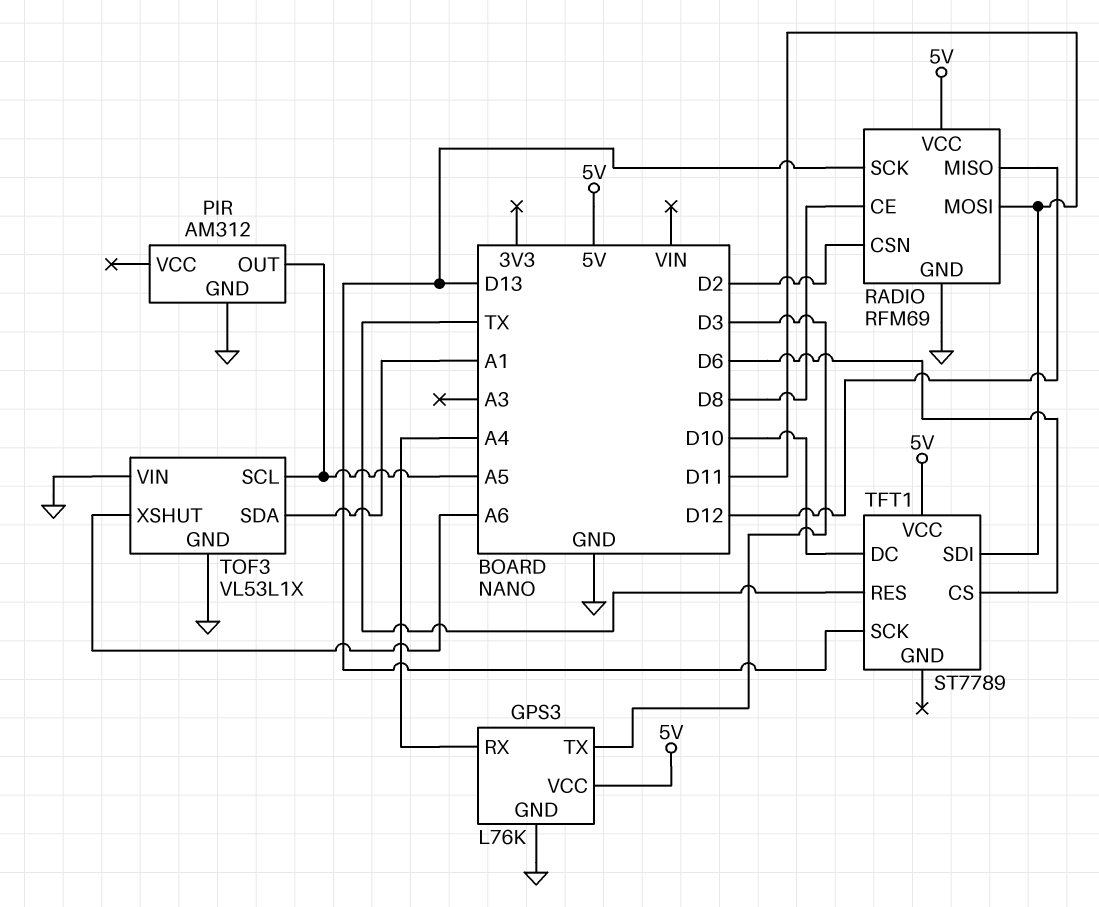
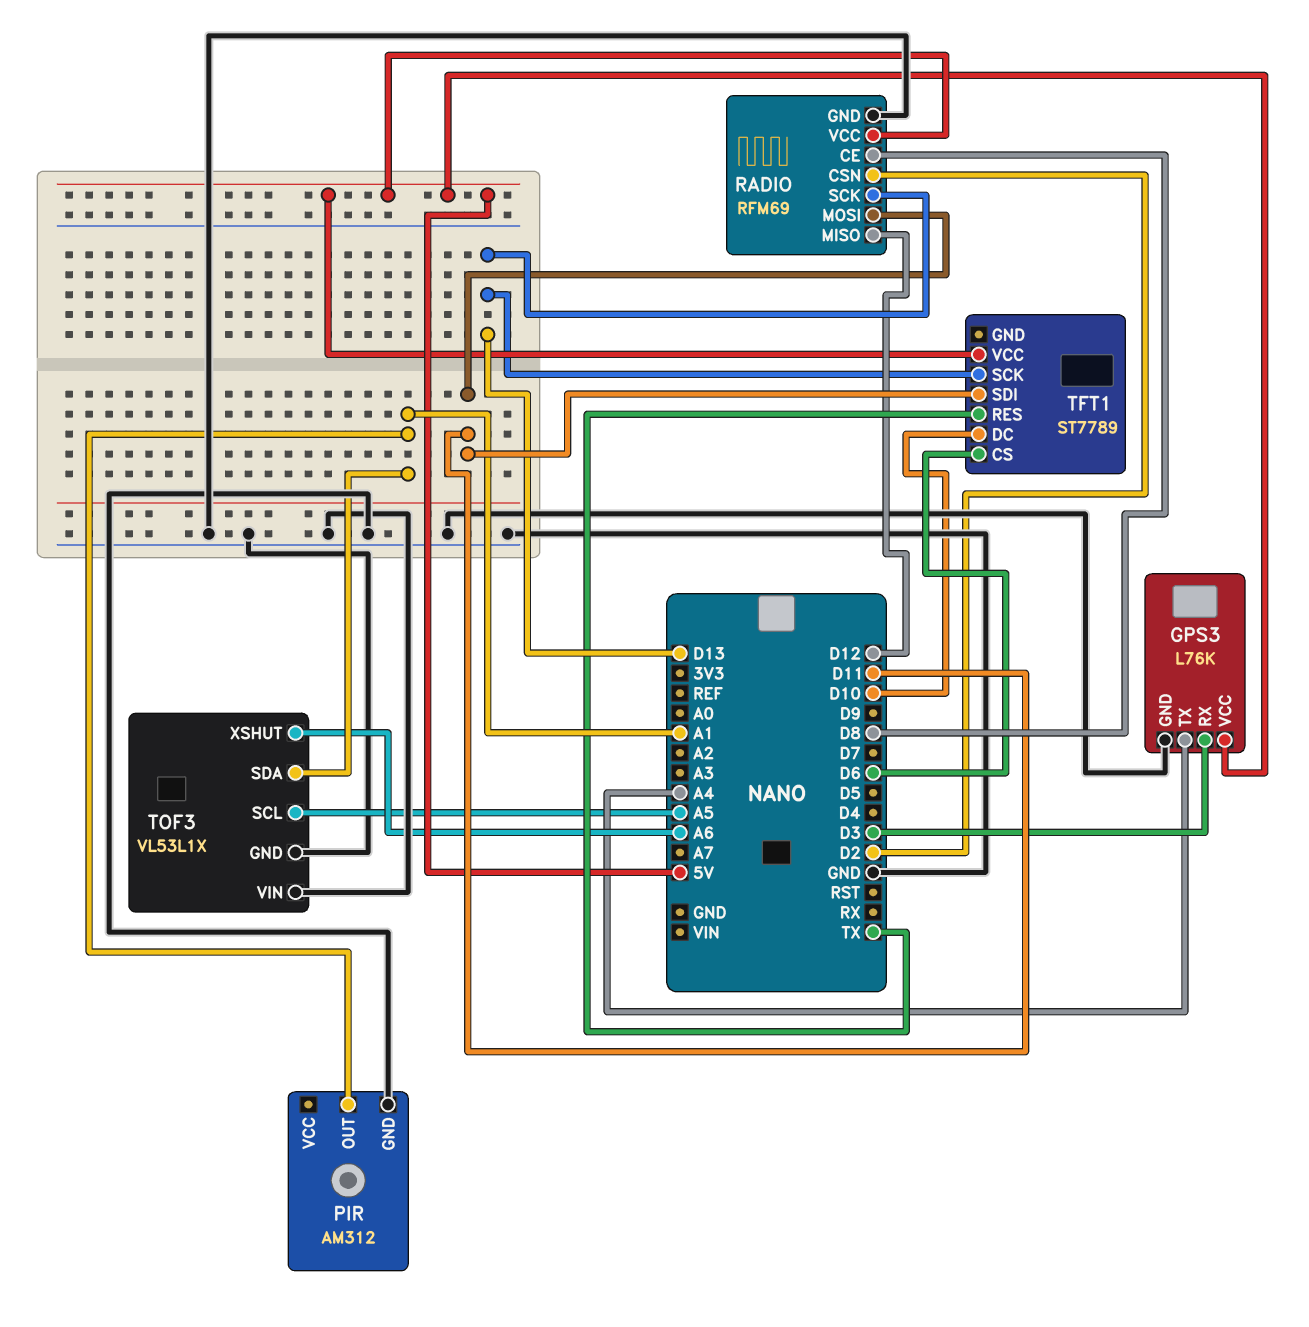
GPS3 pin RX: A4 -> D3
GPS3 pin TX: D3 -> A4
PIR pin OUT: A5 -> A1

